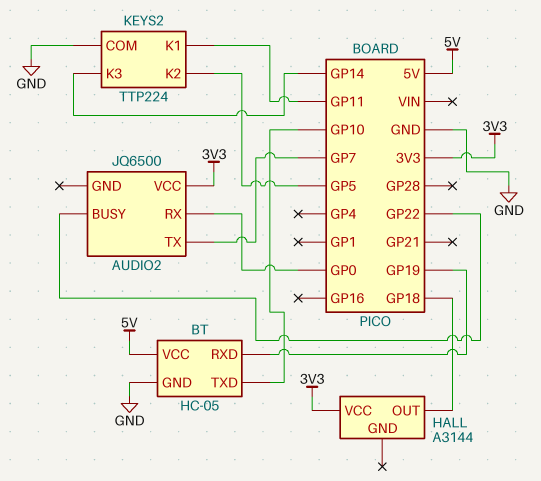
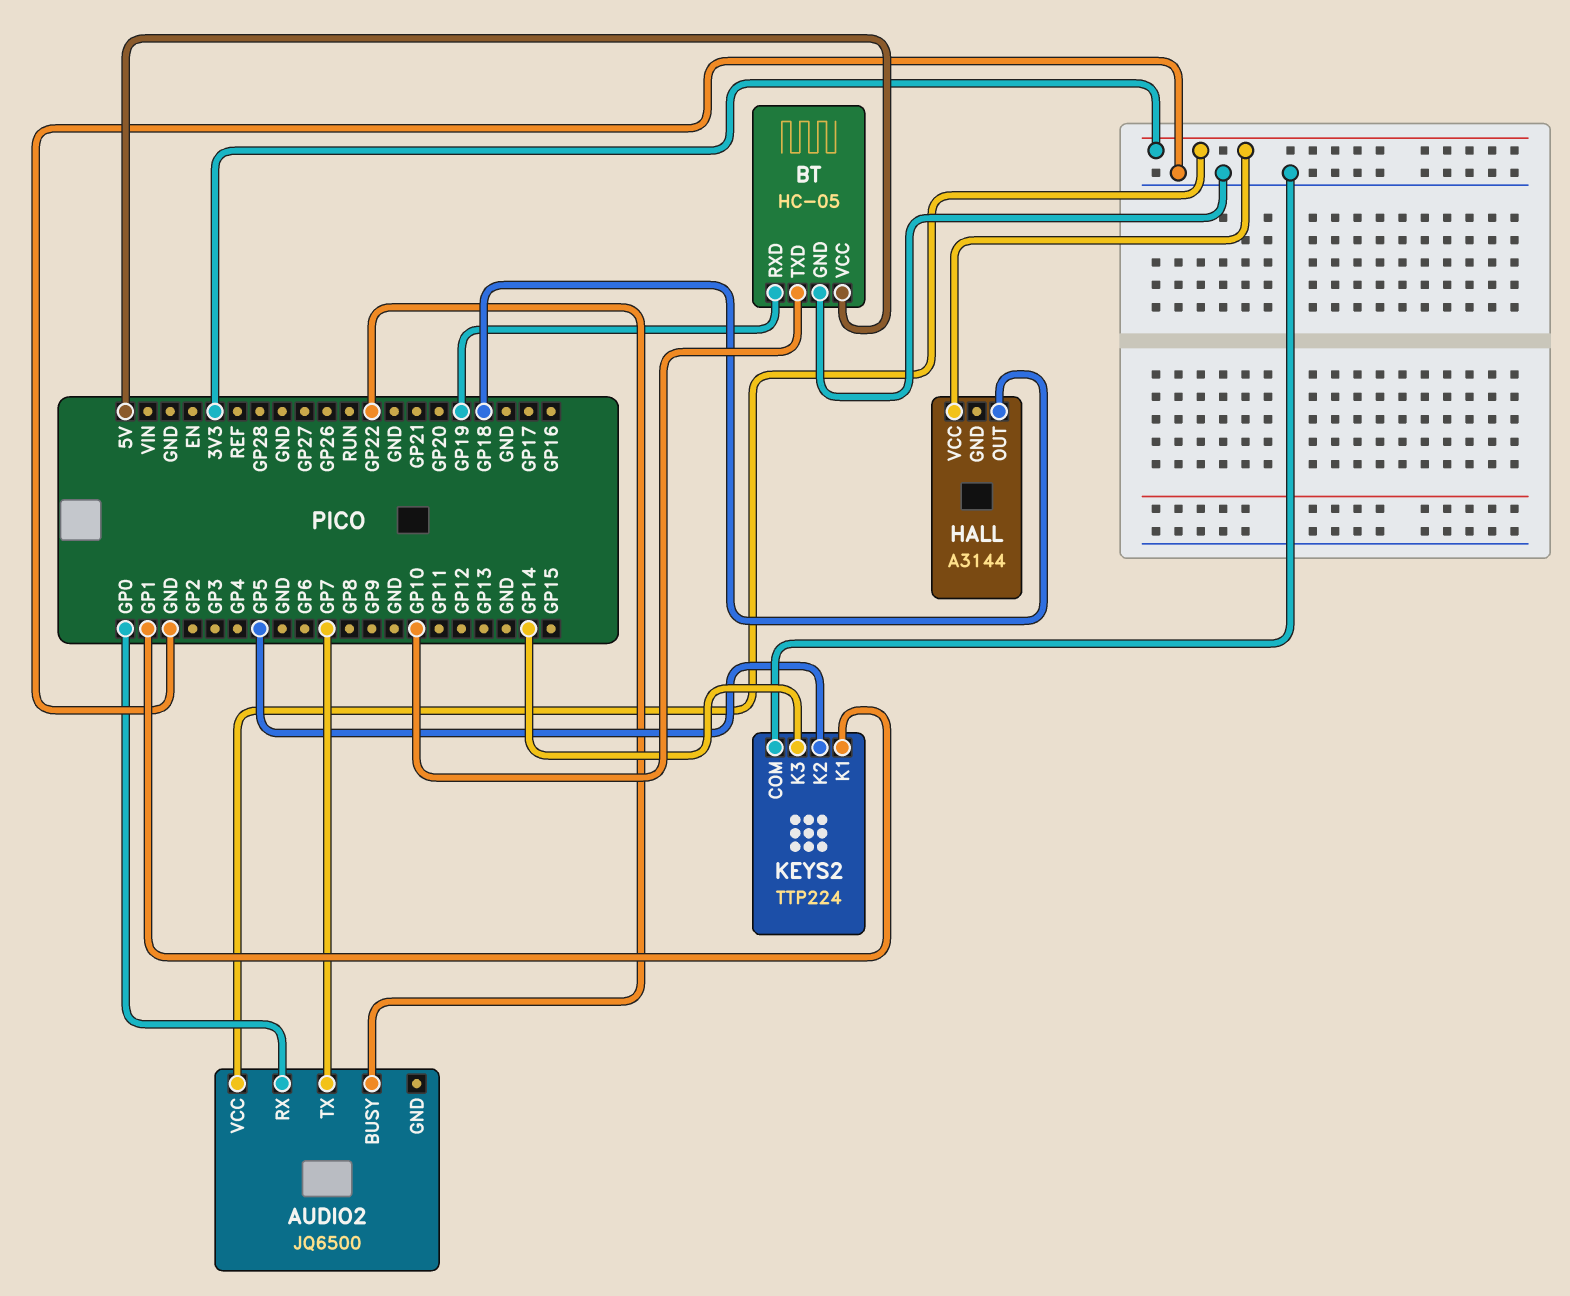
KEYS2 pin K1: GP11 -> GP1

